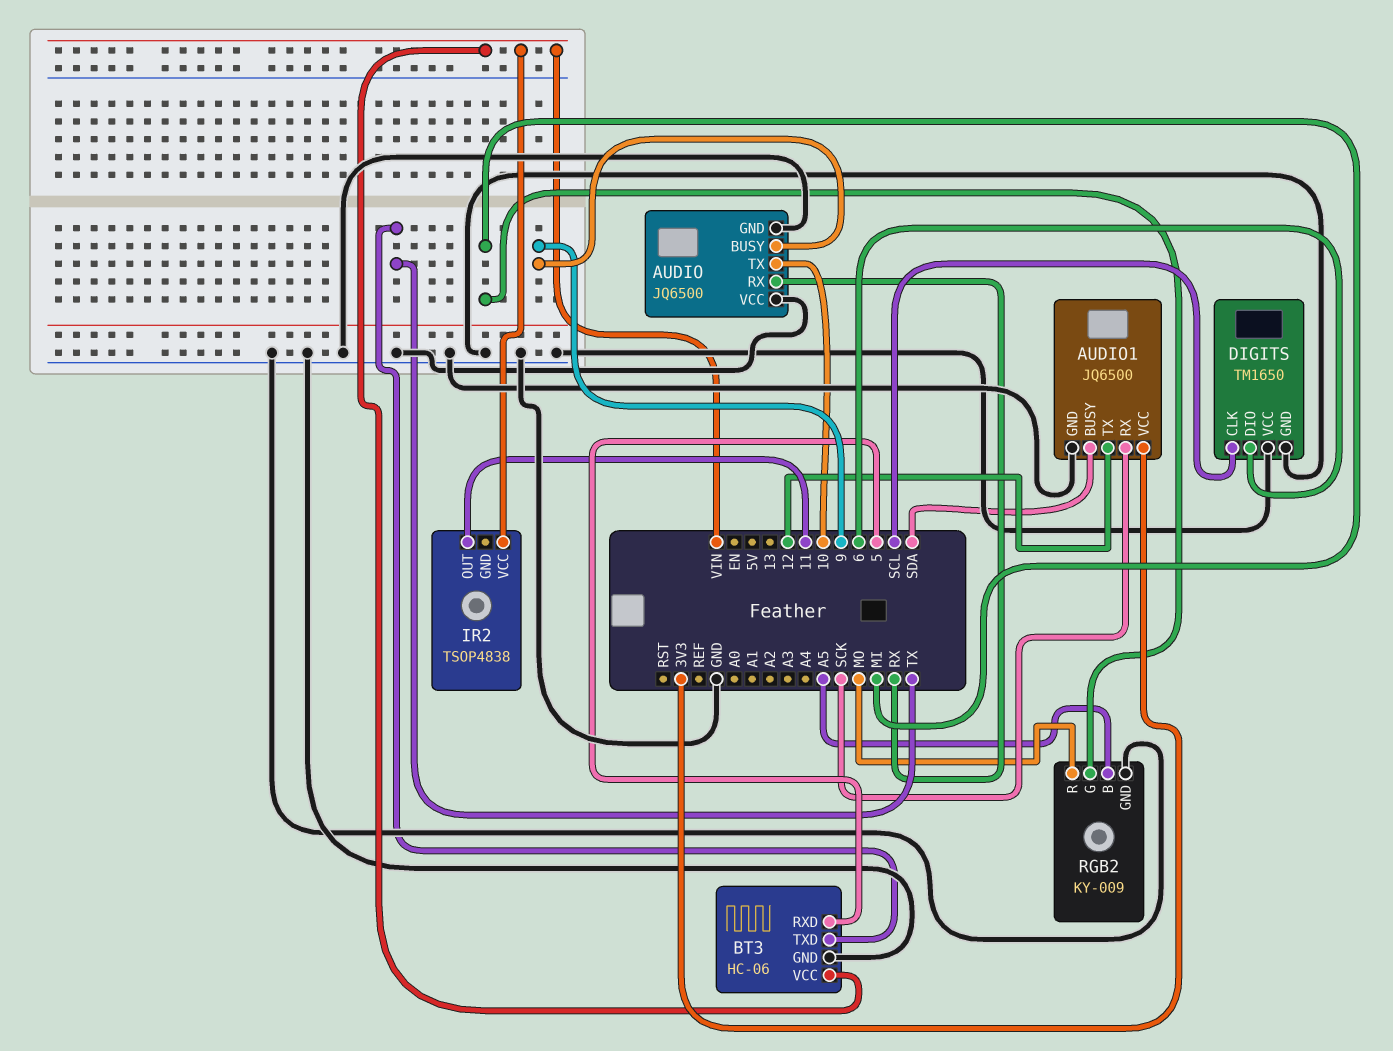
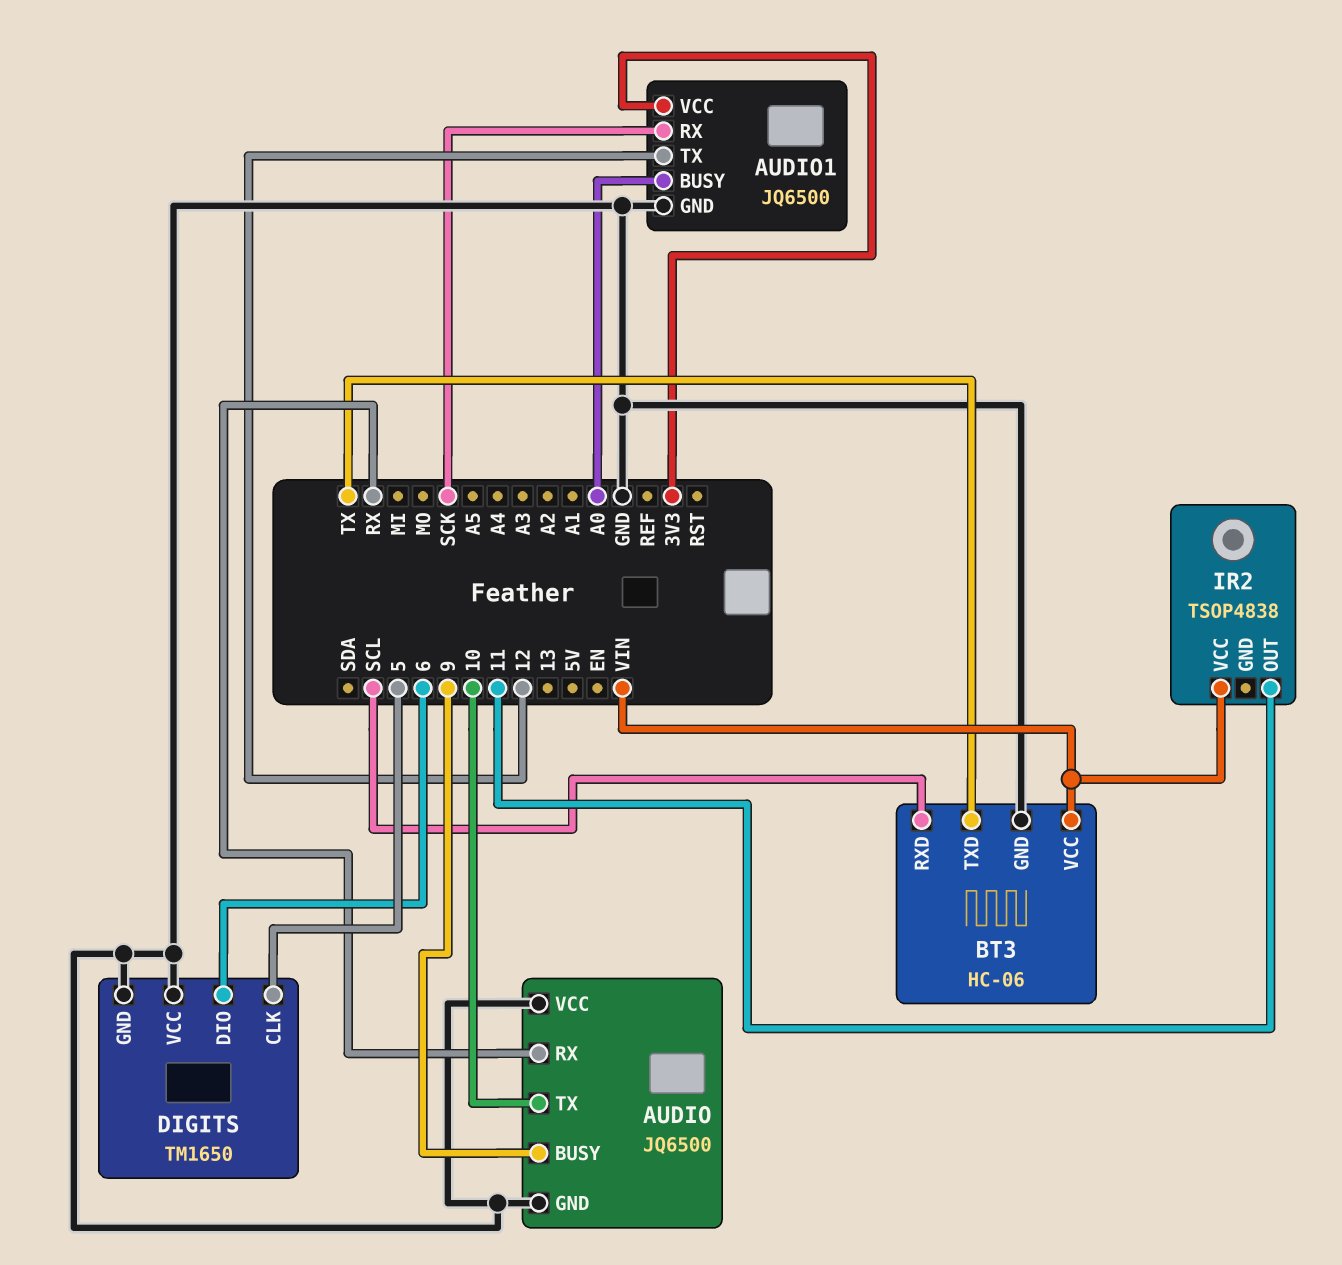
AUDIO1 pin BUSY: SDA -> A0
BT3 pin RXD: 5 -> SCL
DIGITS pin CLK: SCL -> 5
RGB2: KY-009 -> none
RGB2 pin B: A5 -> none
RGB2 pin G: MI -> none
RGB2 pin GND: GND -> none
RGB2 pin R: MO -> none

